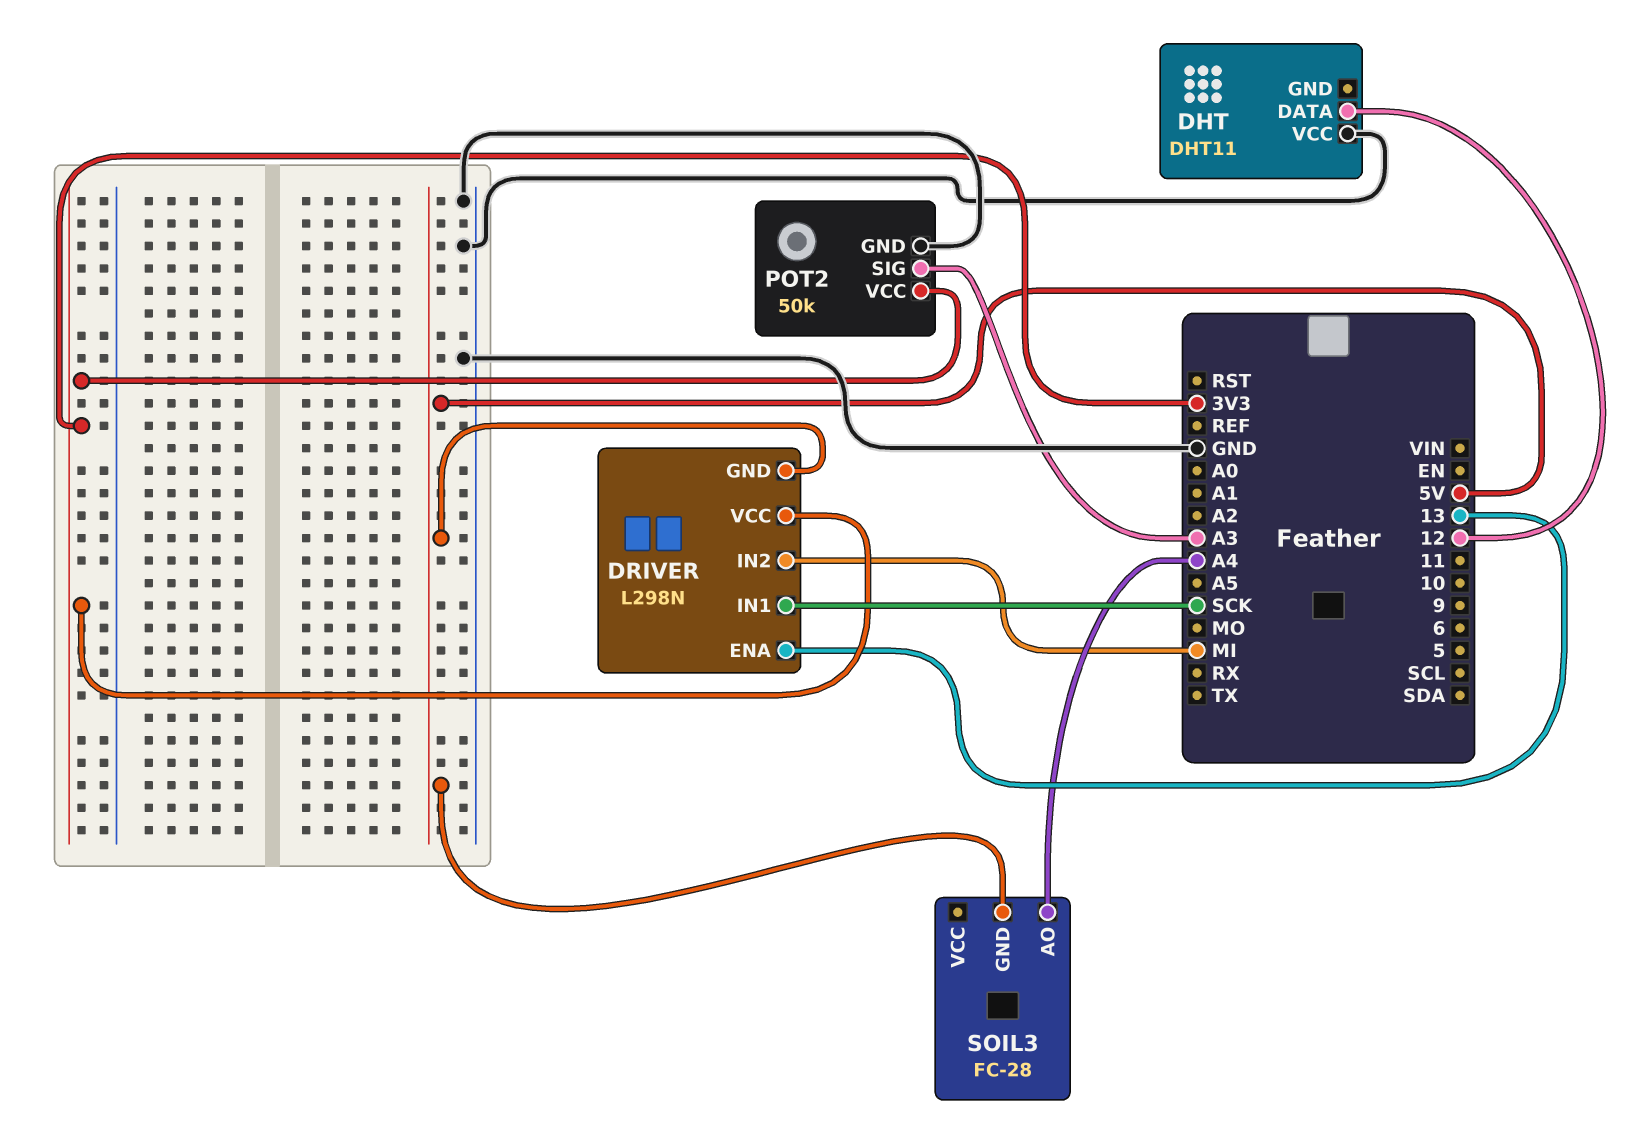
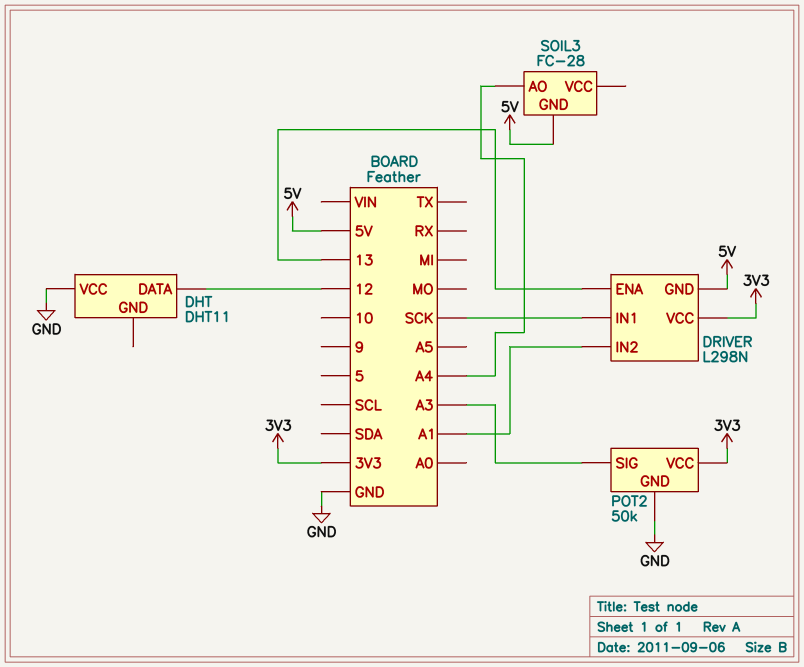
DRIVER pin IN2: MI -> A1

